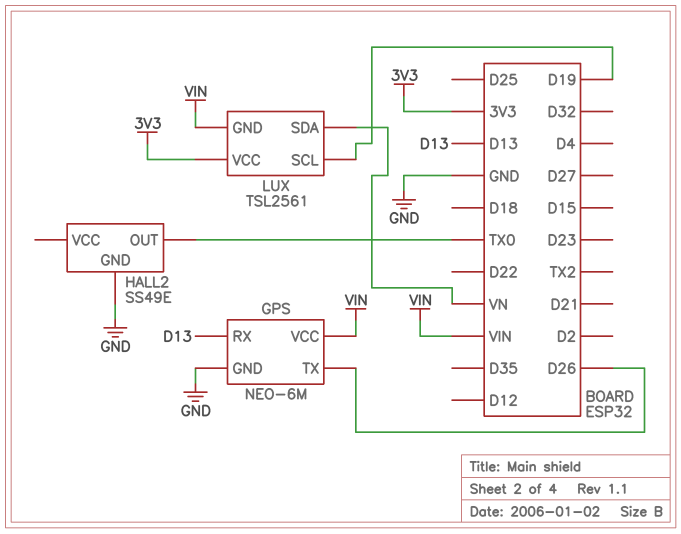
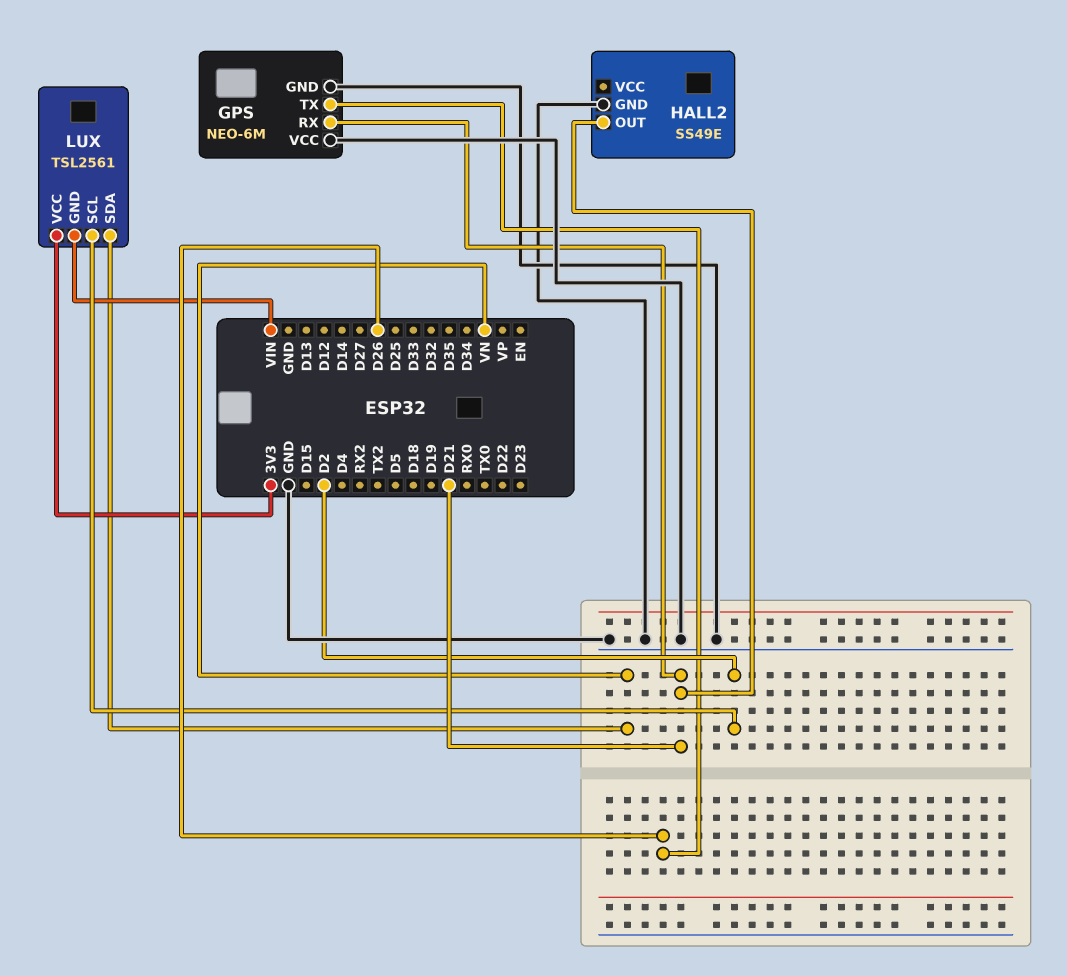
GPS pin RX: D13 -> D21
GPS pin VCC: VIN -> GND
HALL2 pin OUT: TX0 -> D21
LUX pin SCL: D19 -> D2

